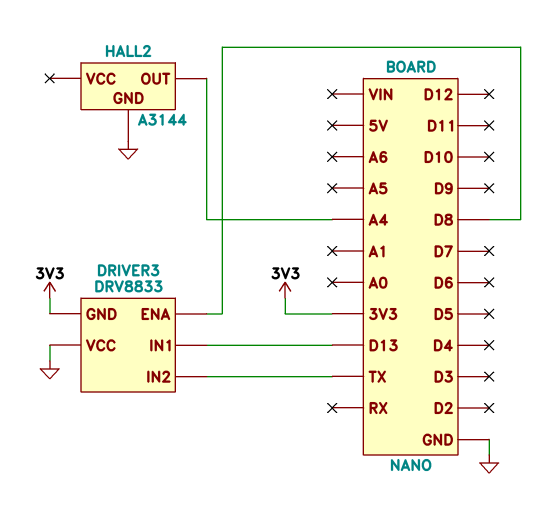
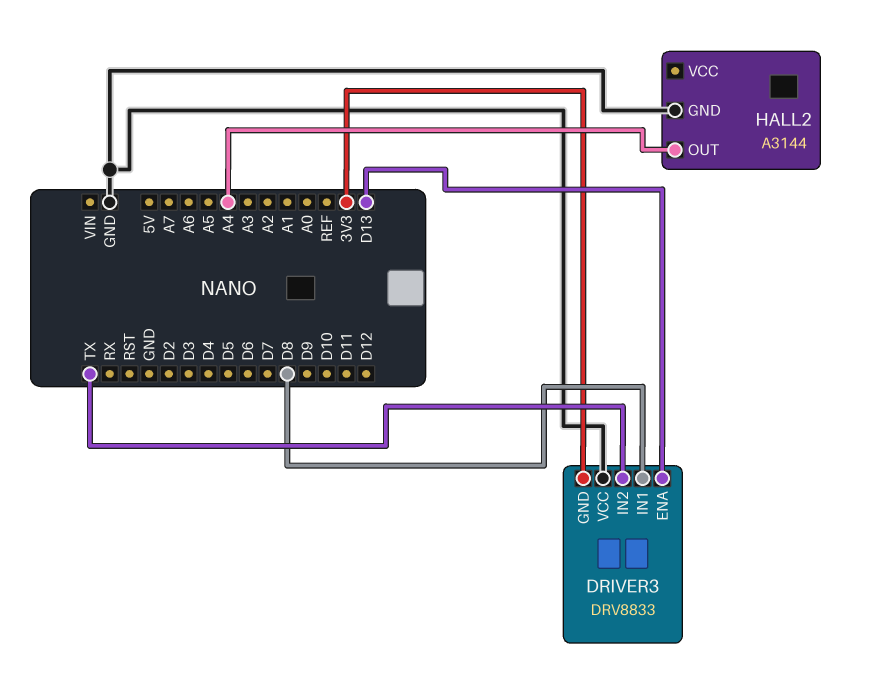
DRIVER3 pin ENA: D8 -> D13
DRIVER3 pin IN1: D13 -> D8

